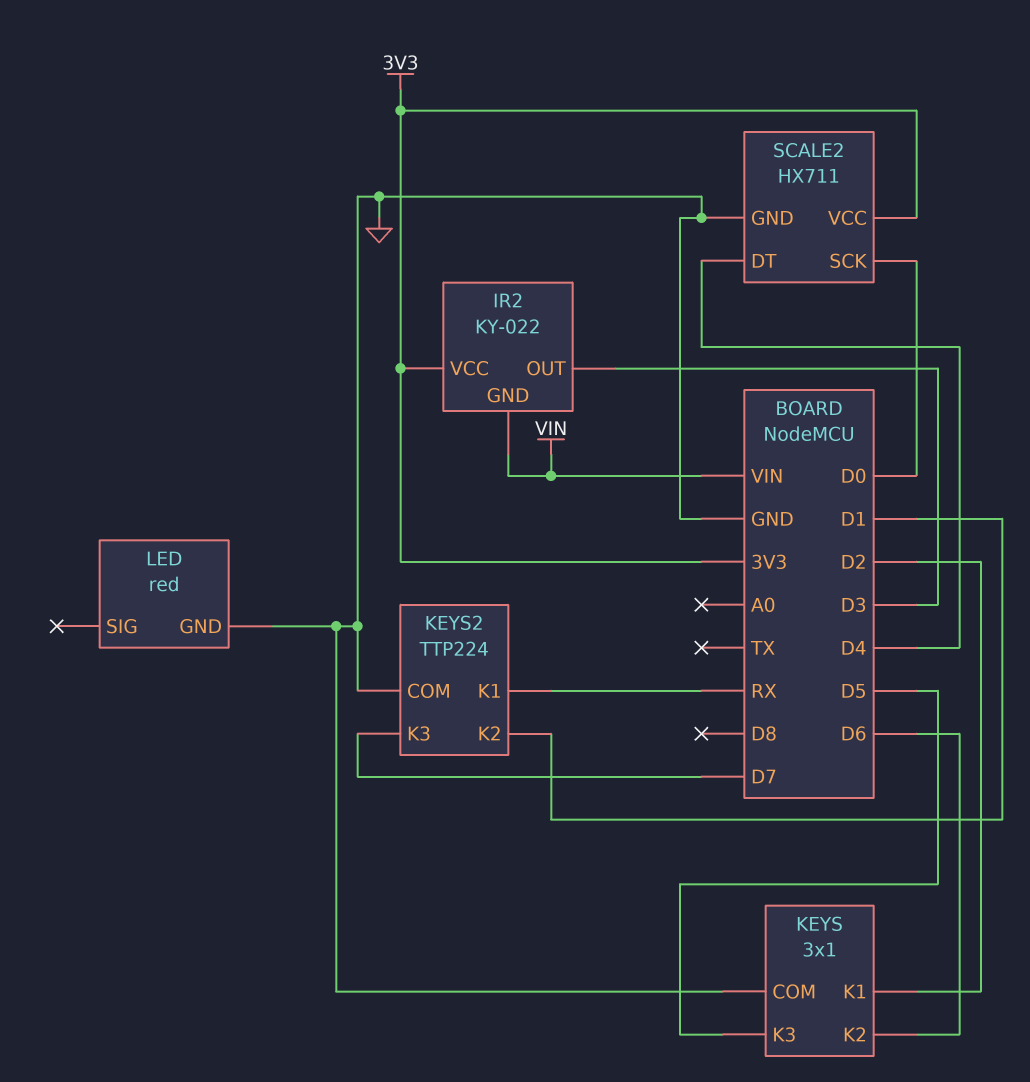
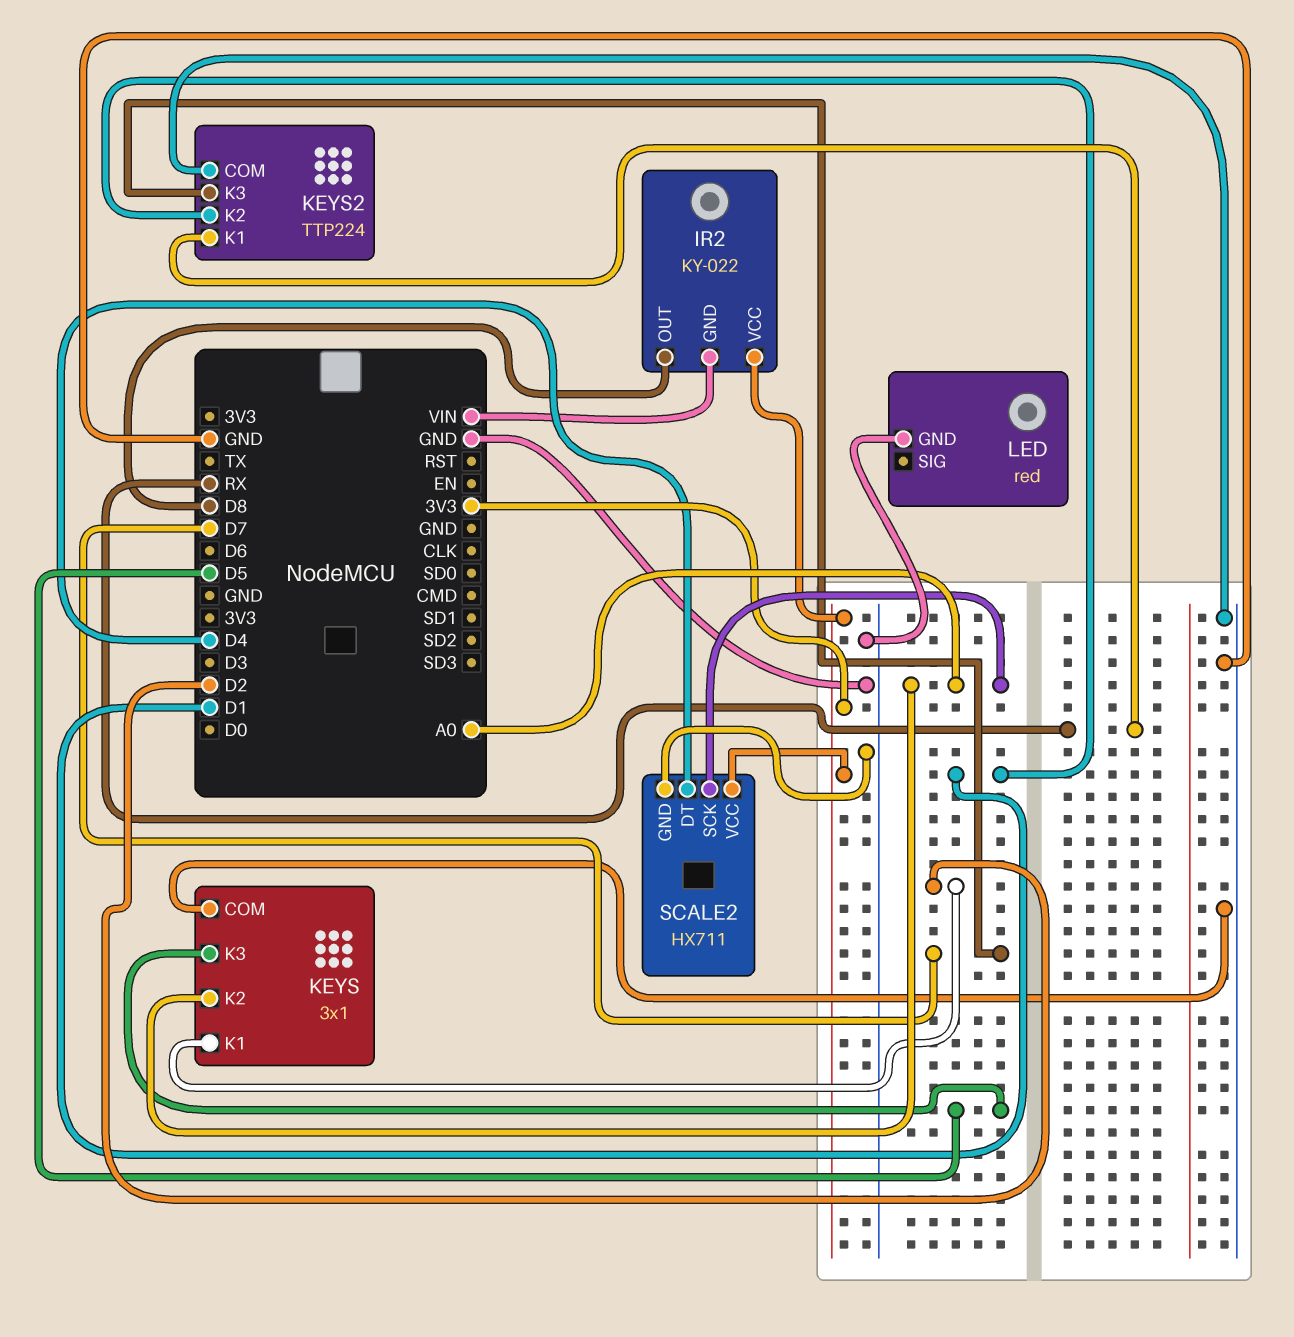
IR2 pin OUT: D3 -> D8
KEYS pin K2: D6 -> A0
SCALE2 pin SCK: D0 -> A0

